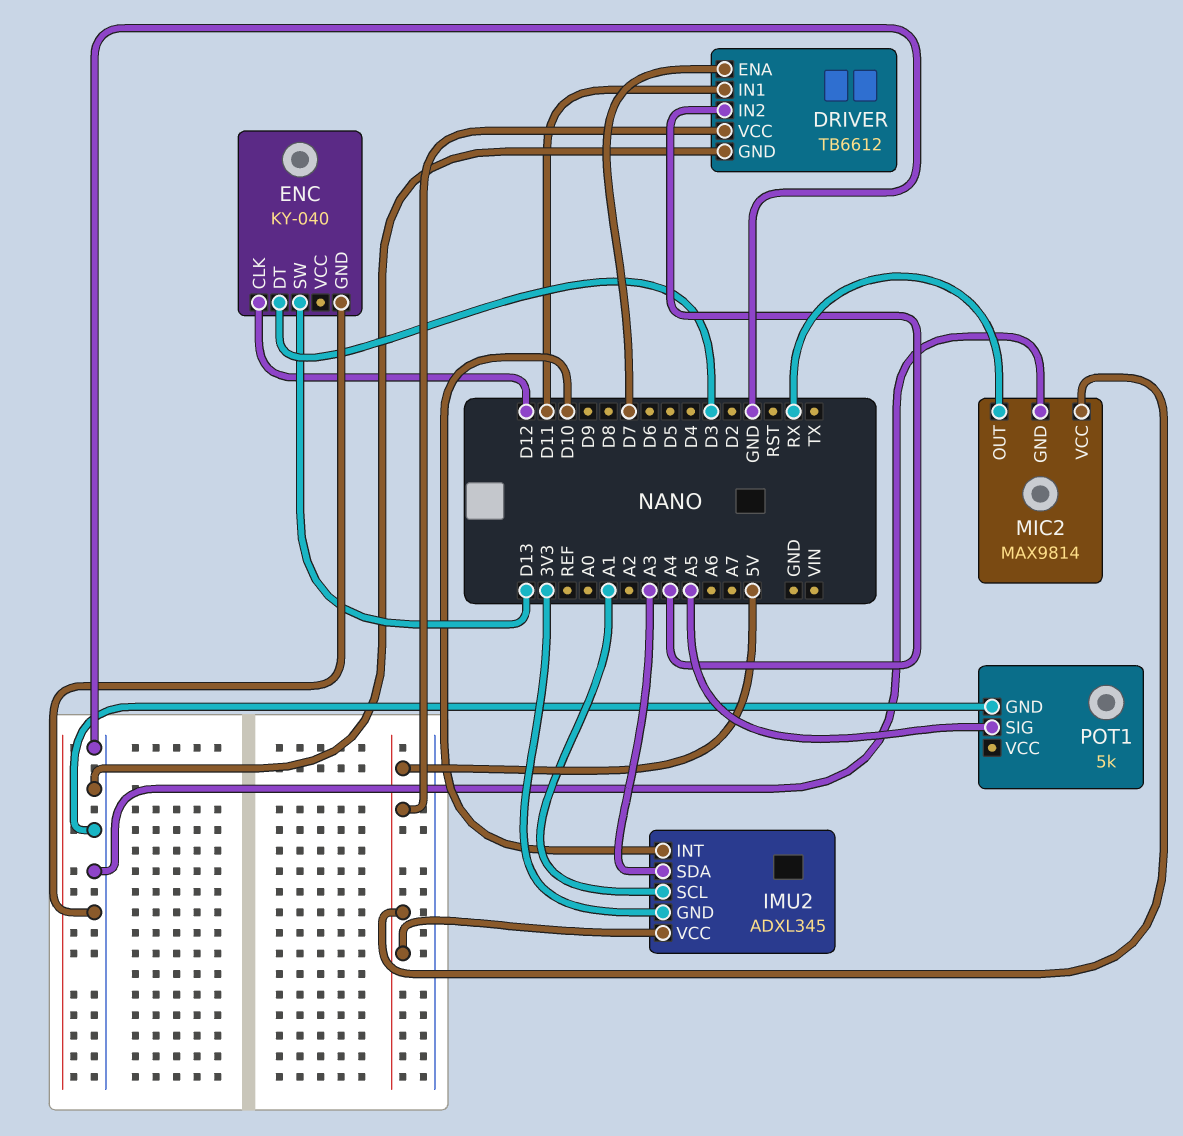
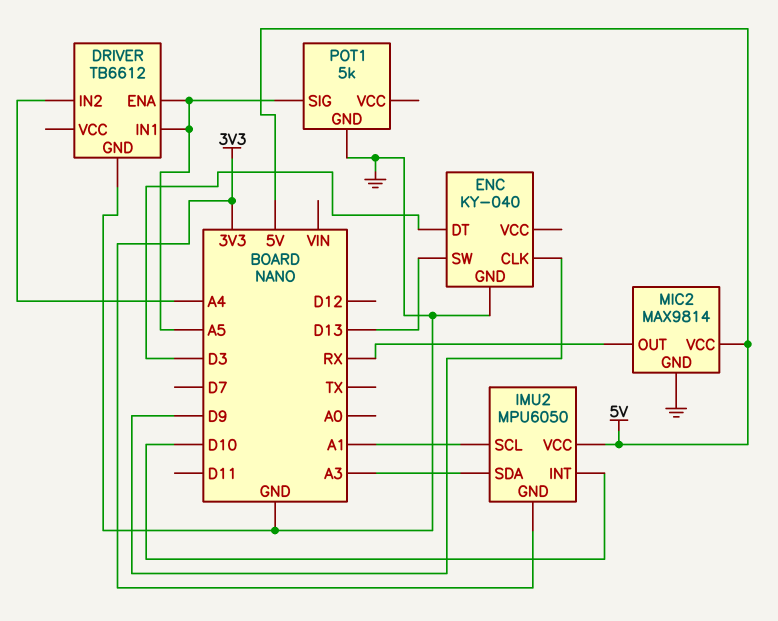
DRIVER pin ENA: D7 -> A5
DRIVER pin IN1: D11 -> A5
DRIVER pin VCC: 5V -> none
ENC pin CLK: D12 -> D9
IMU2: ADXL345 -> MPU6050

